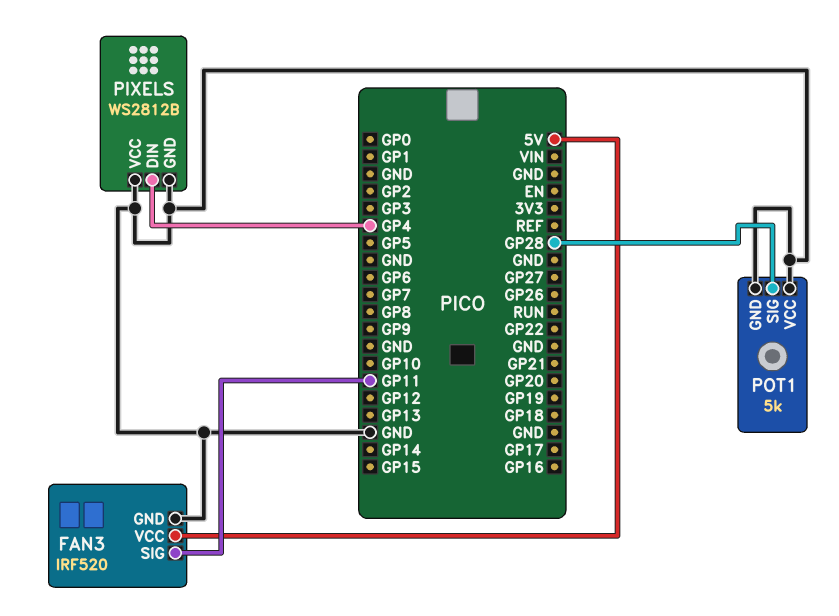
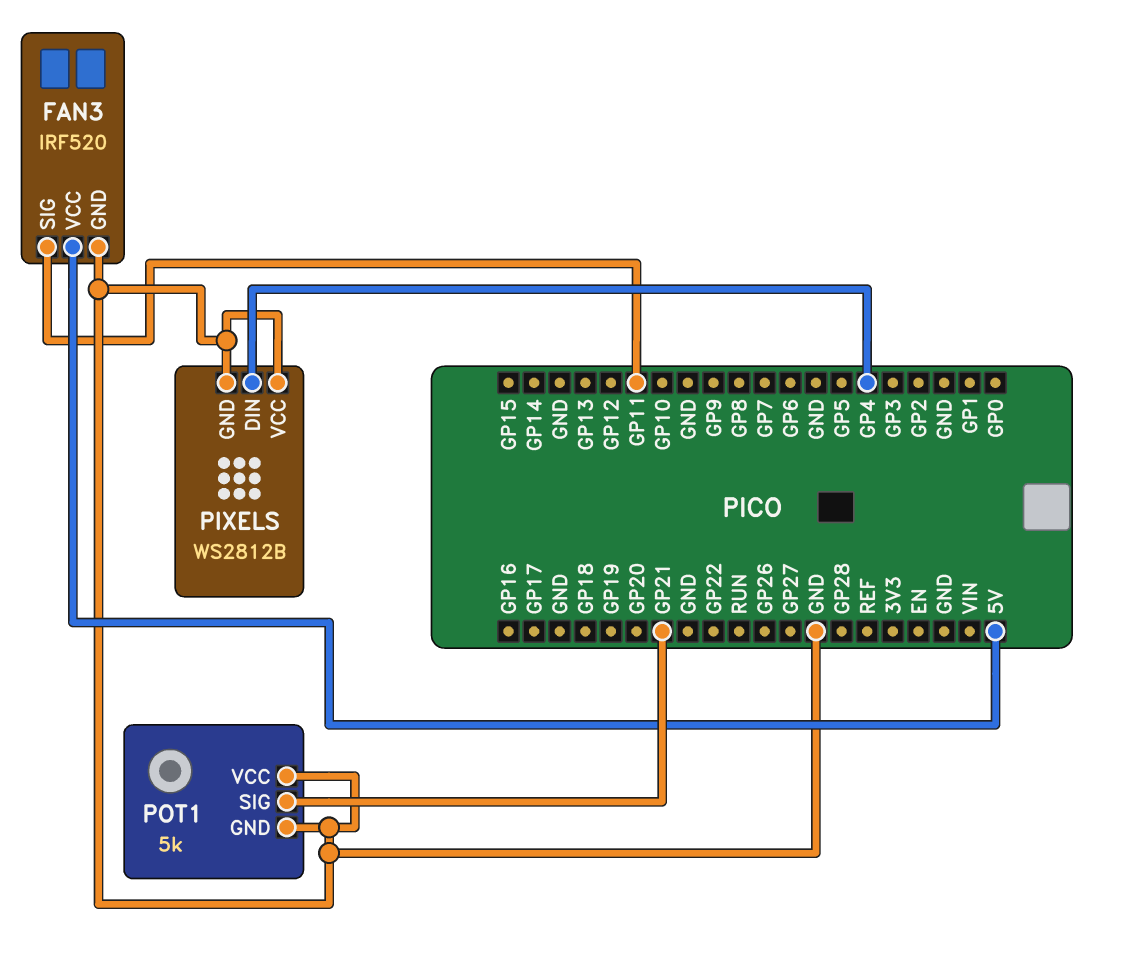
POT1 pin SIG: GP28 -> GP21

